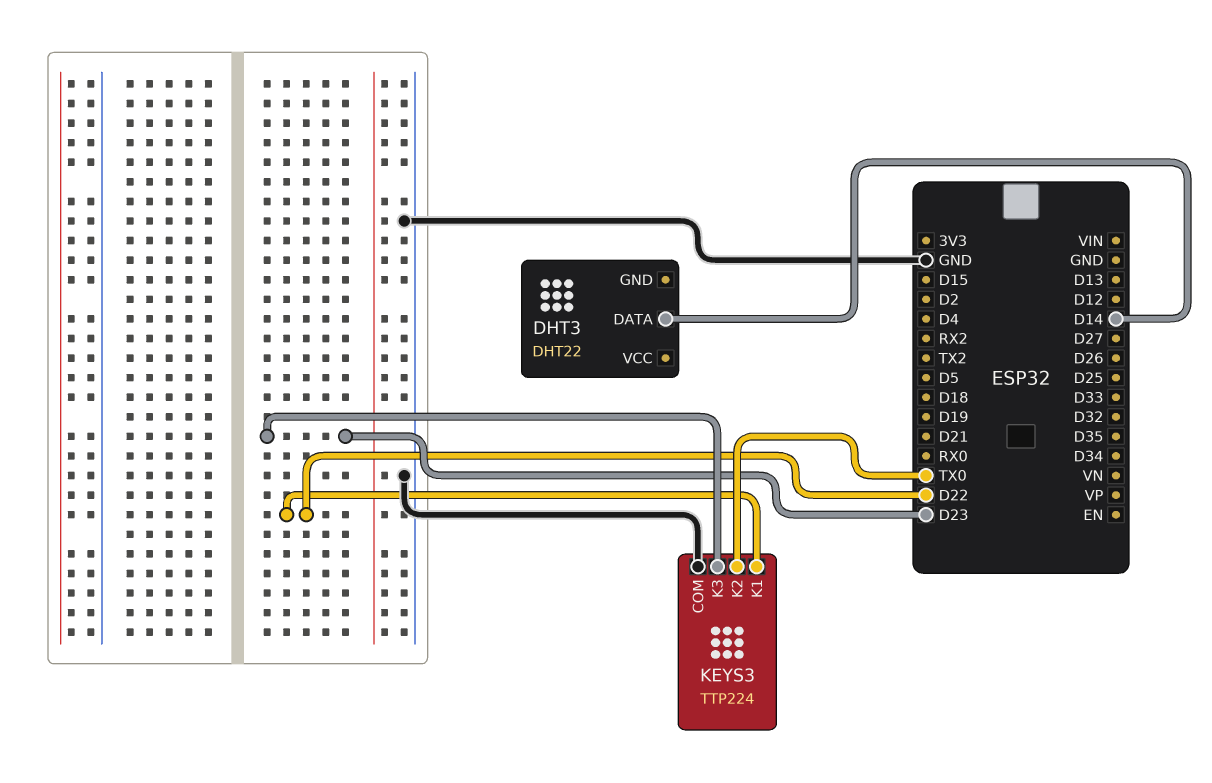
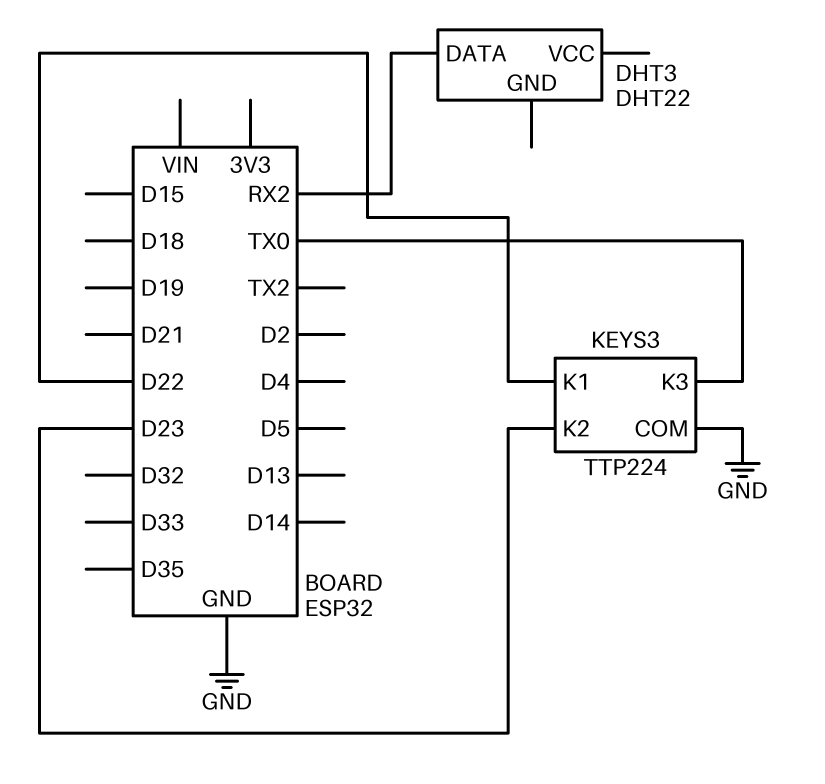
DHT3 pin DATA: D14 -> RX2
KEYS3 pin K2: TX0 -> D23
KEYS3 pin K3: D23 -> TX0

